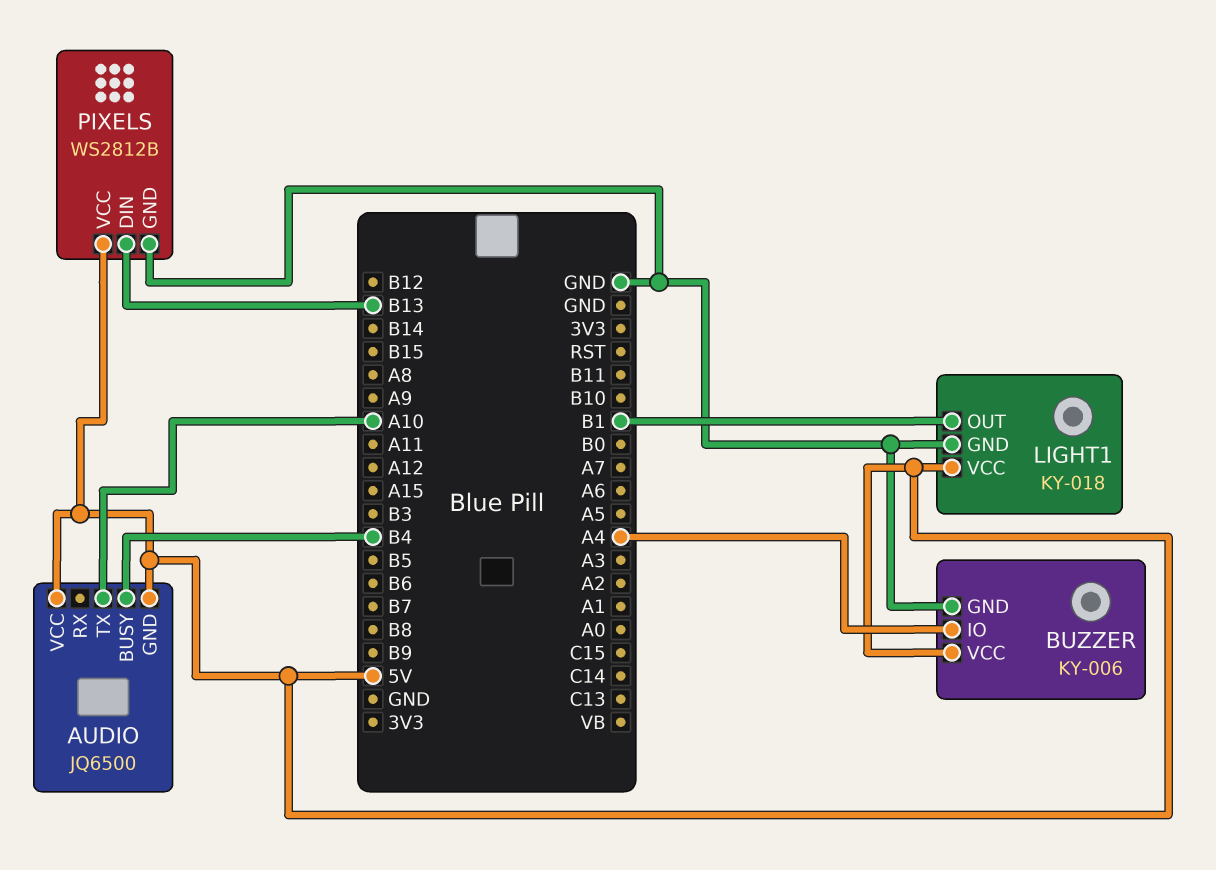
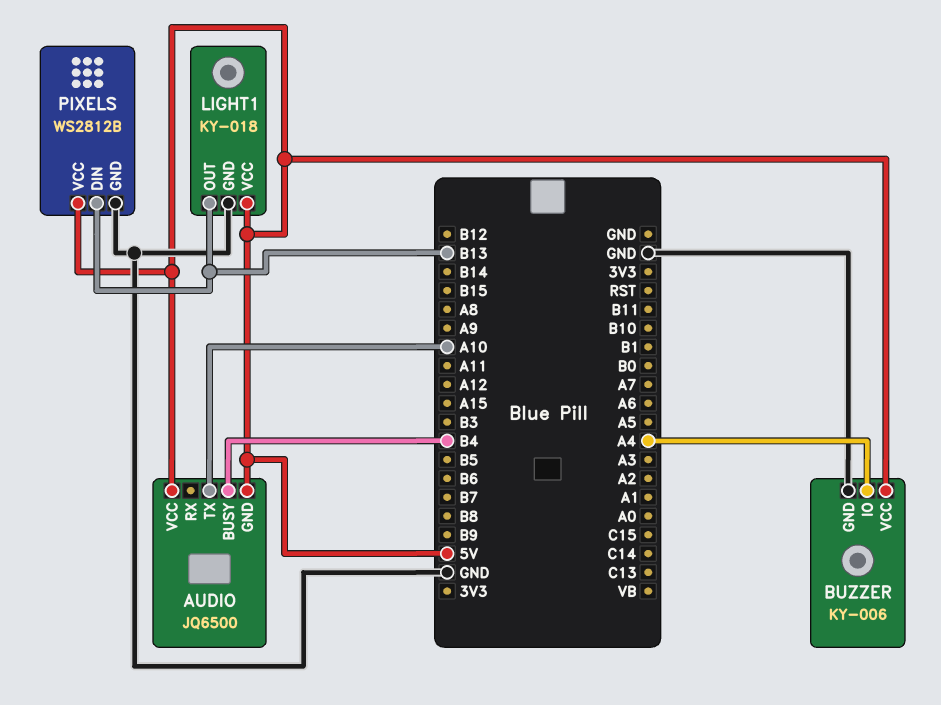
LIGHT1 pin OUT: B1 -> B13

